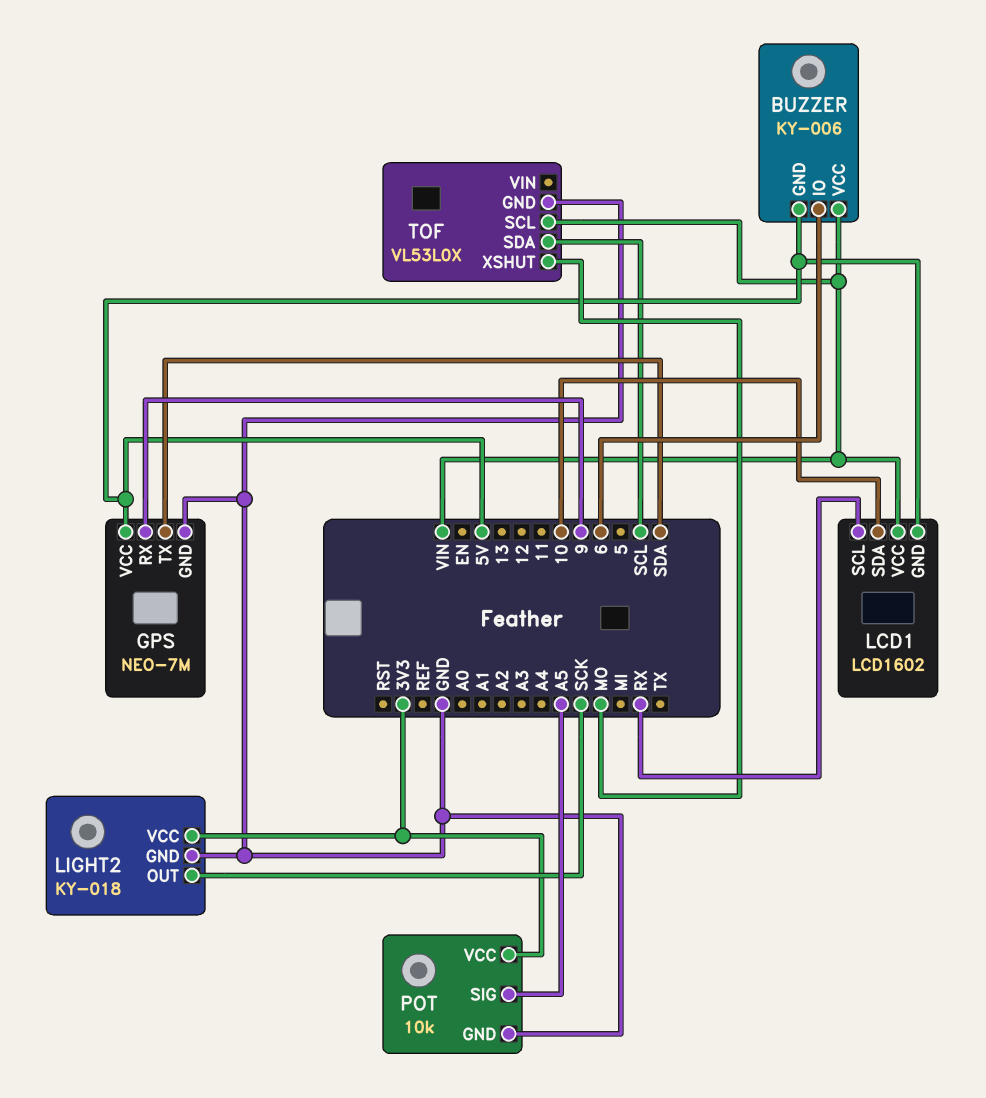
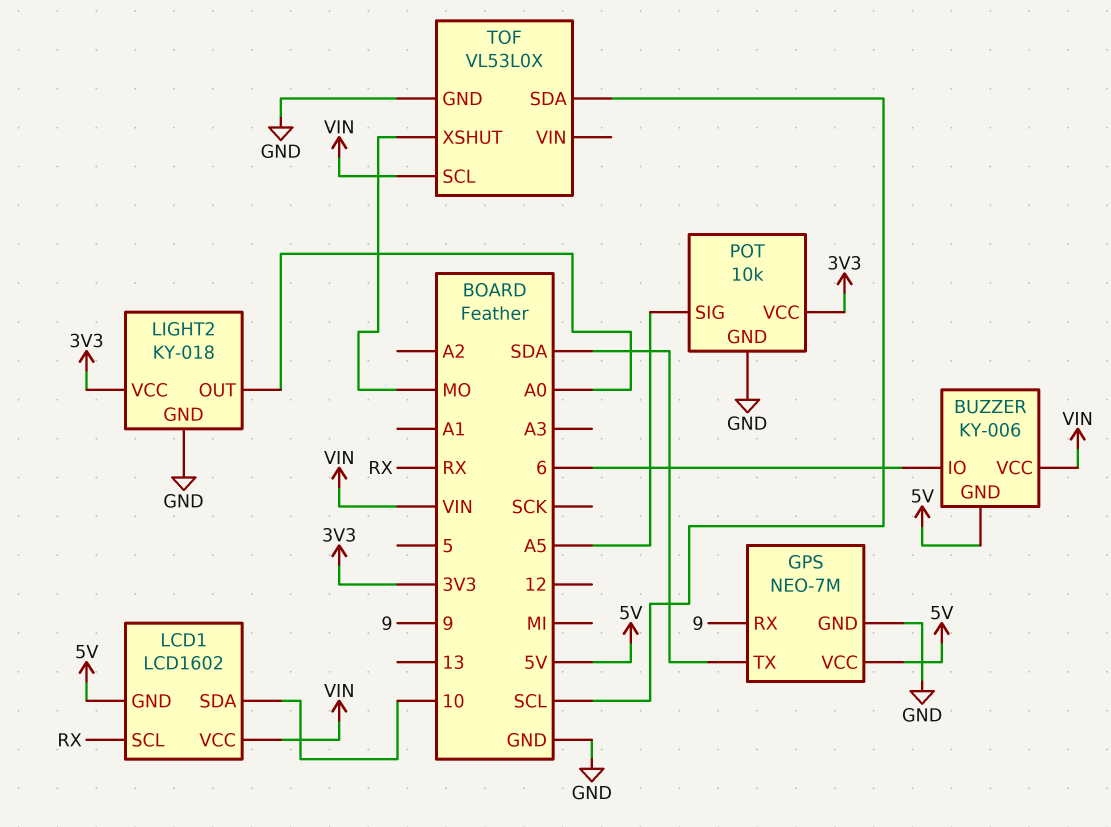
LIGHT2 pin OUT: SCK -> A0

